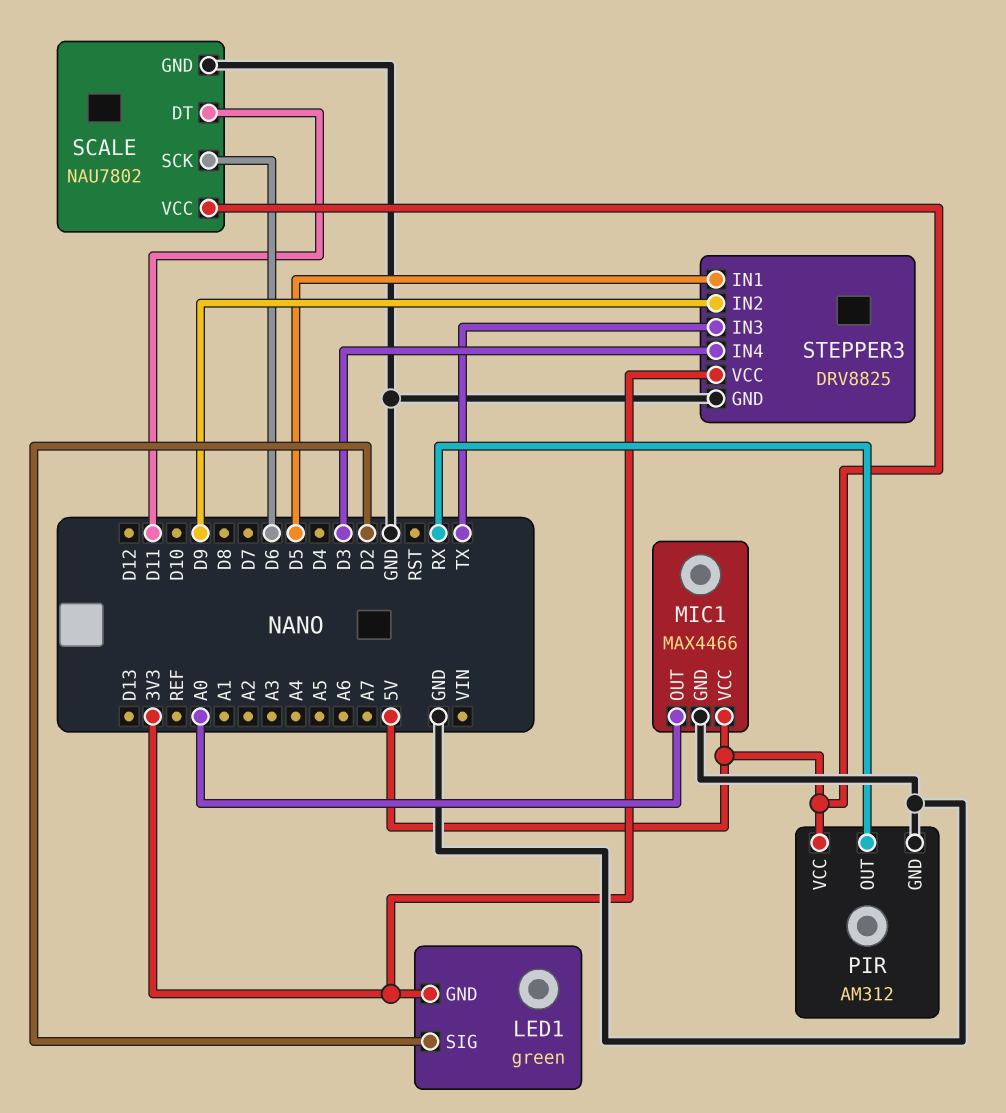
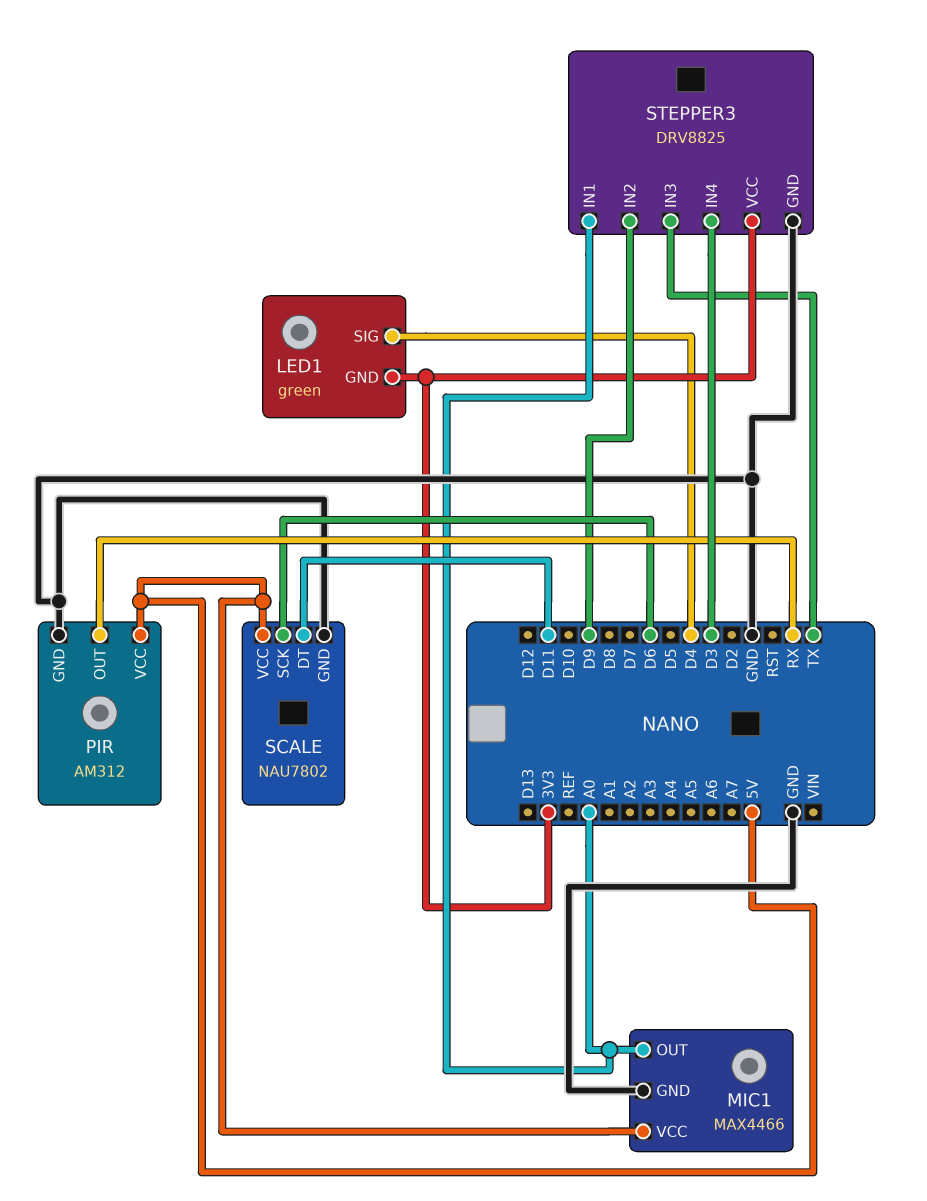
LED1 pin SIG: D2 -> D4
STEPPER3 pin IN1: D5 -> A0

